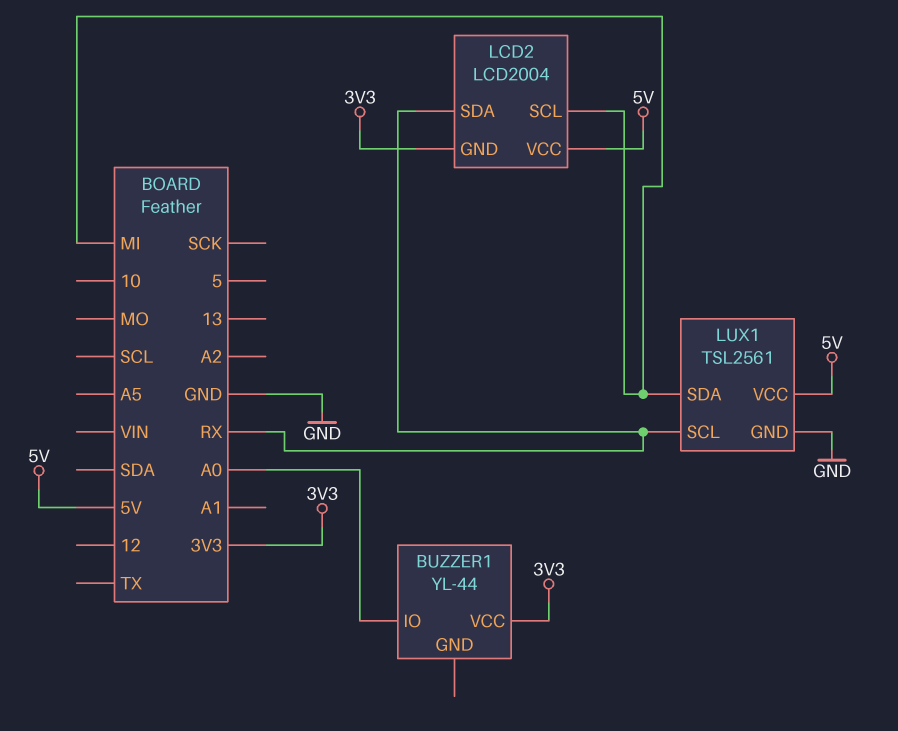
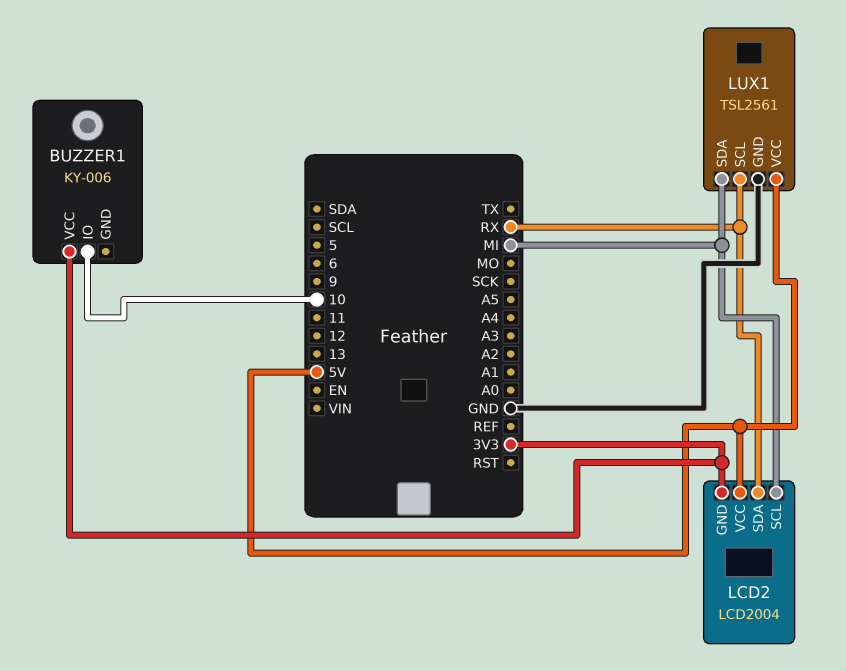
BUZZER1: YL-44 -> KY-006
BUZZER1 pin IO: A0 -> 10

